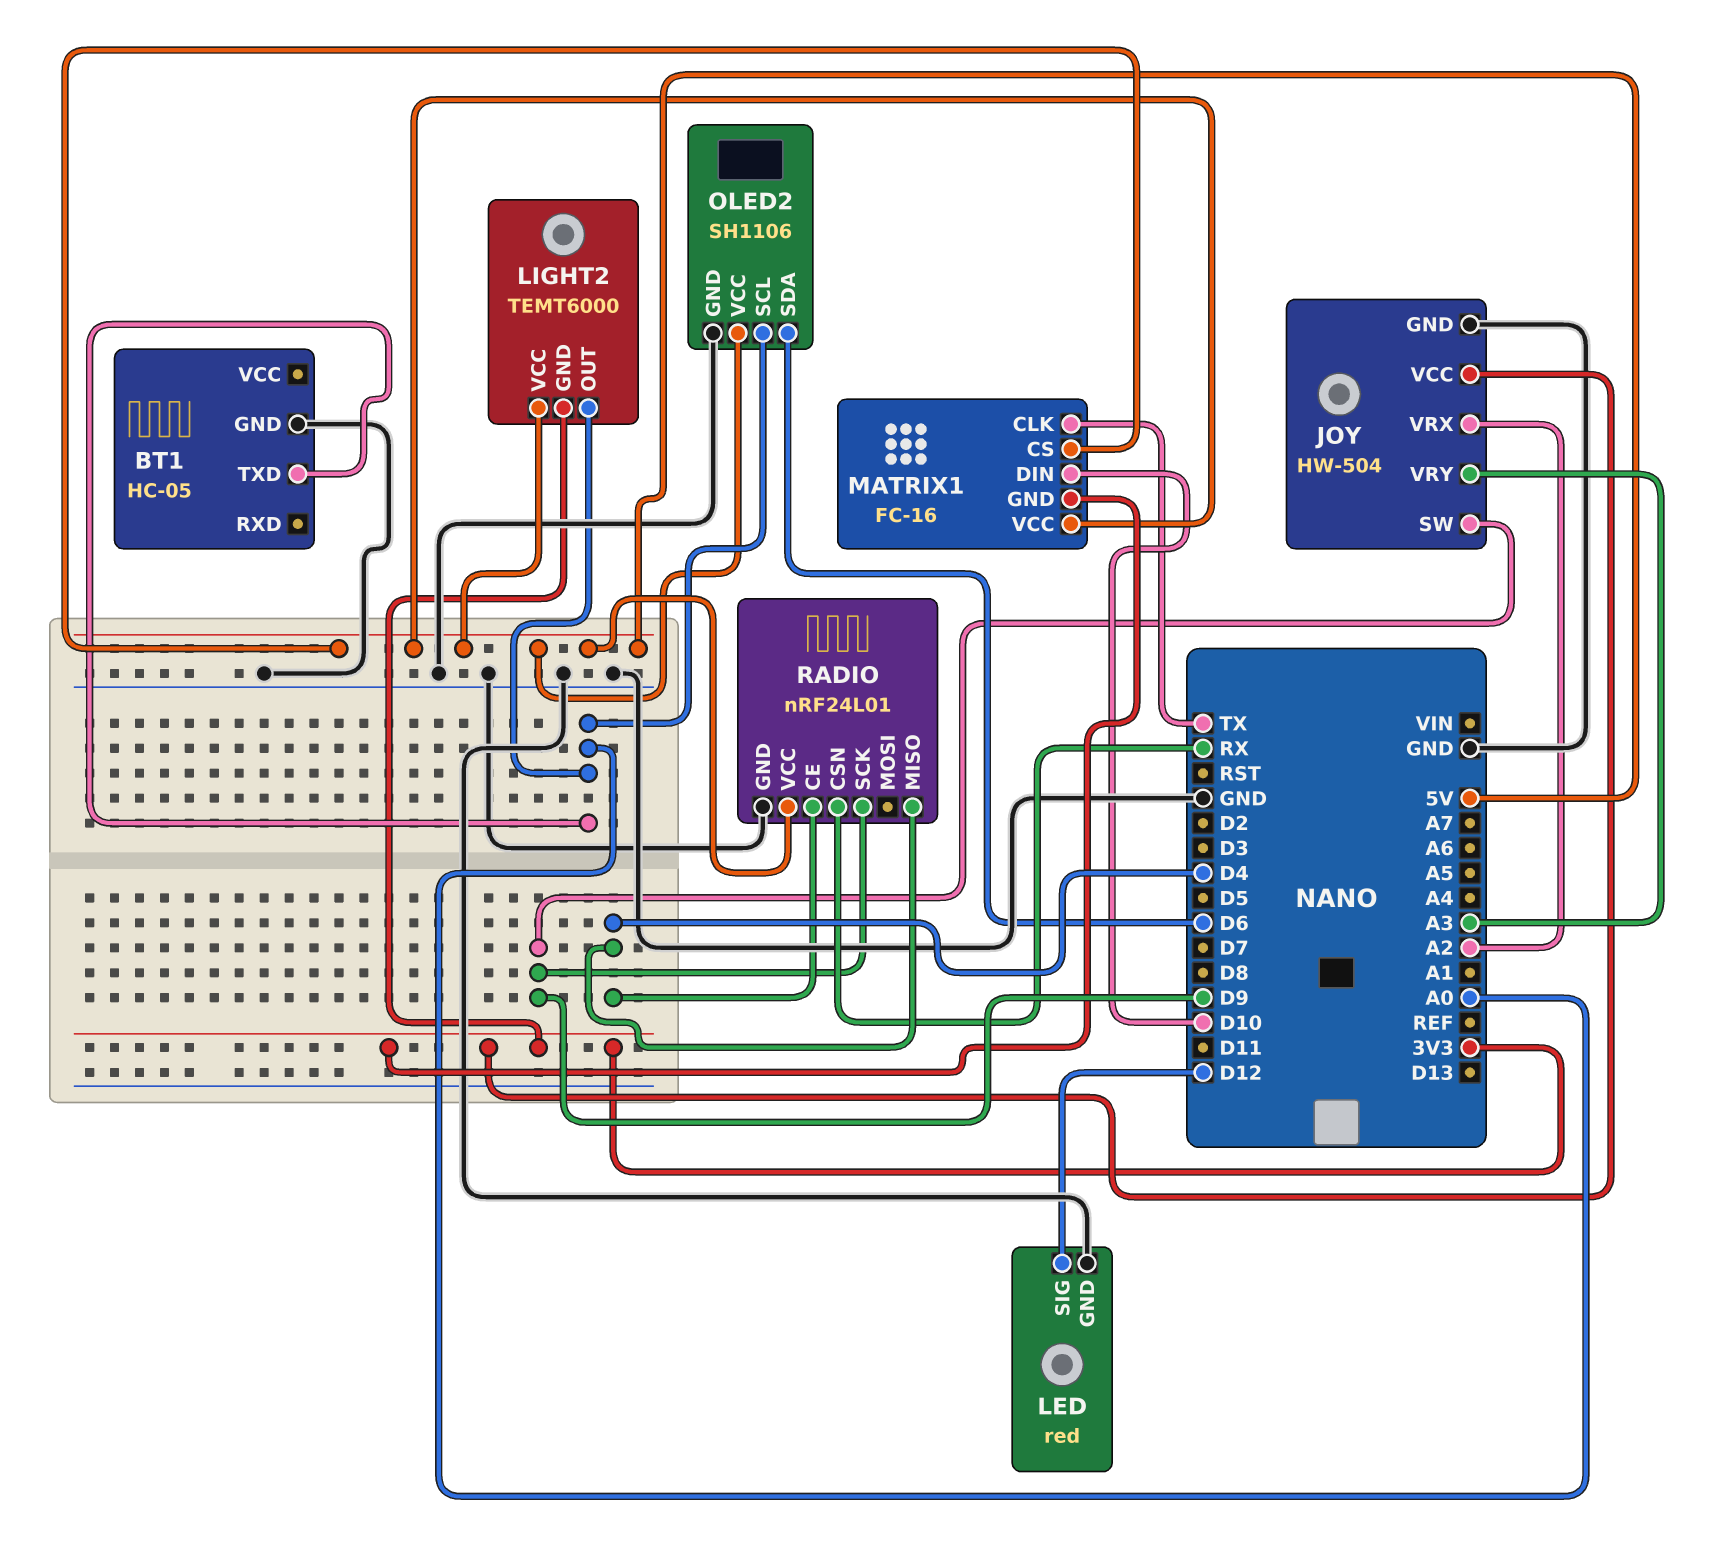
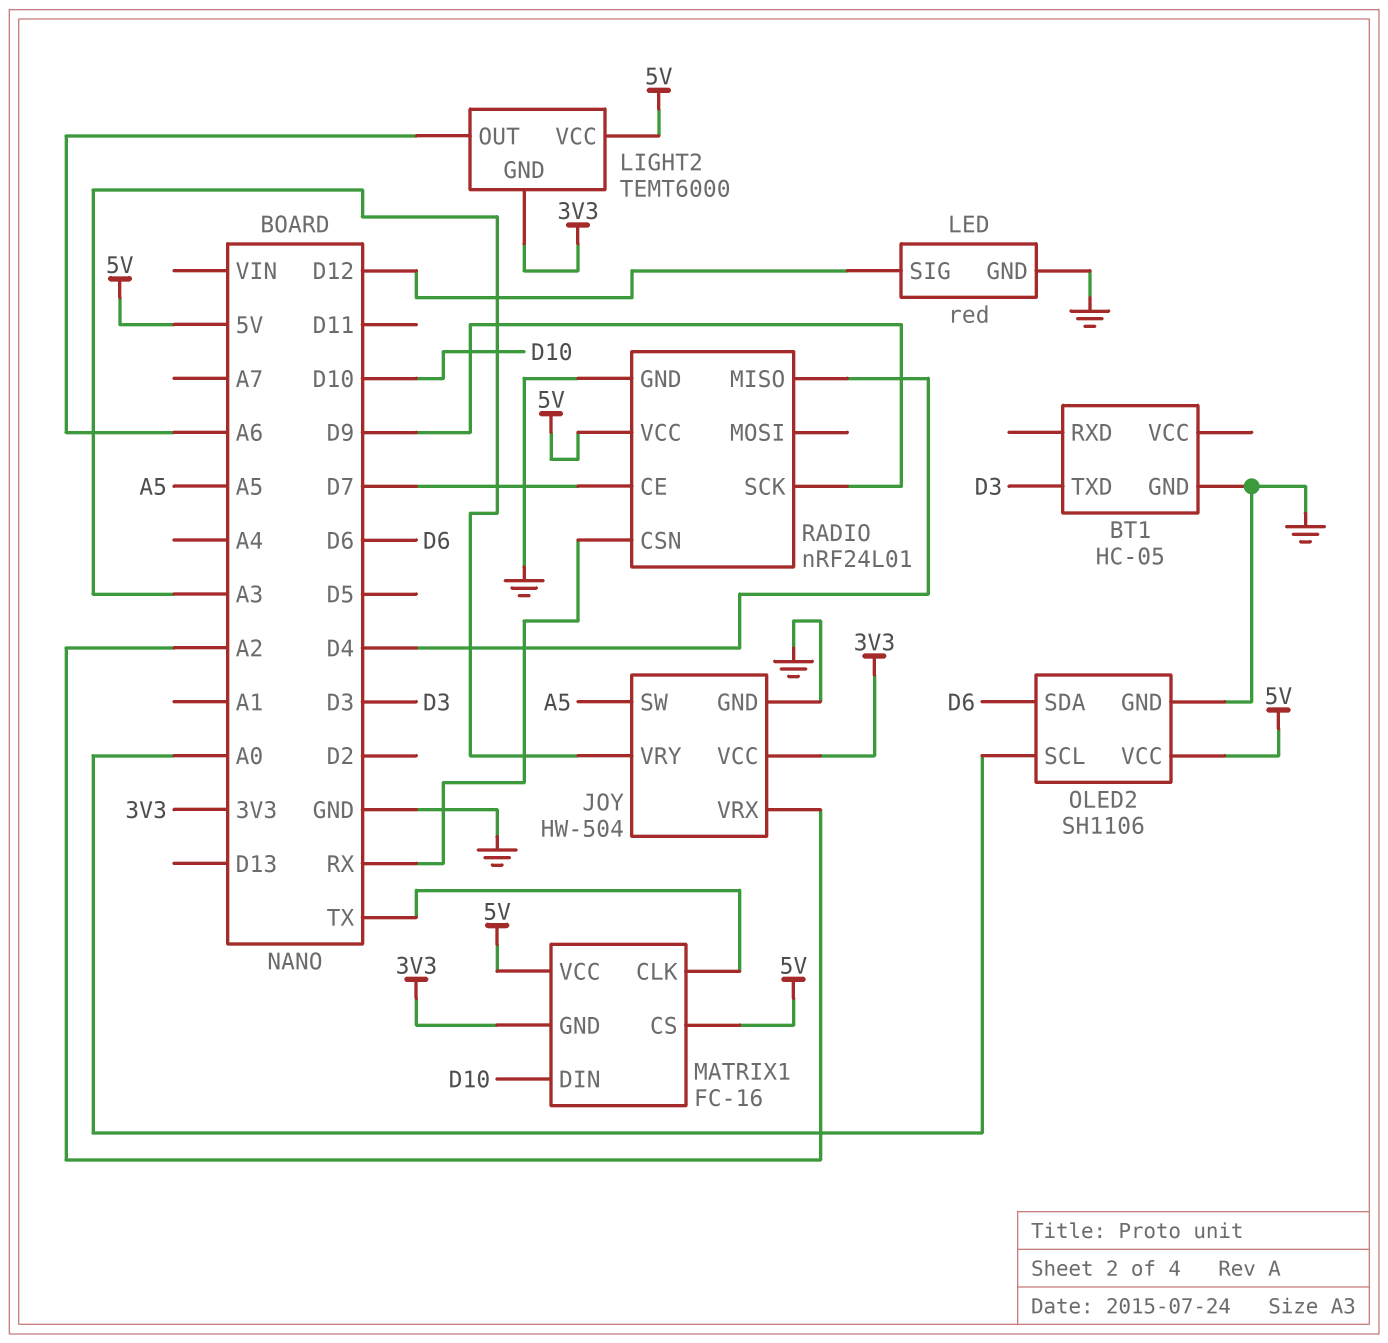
BT1 pin TXD: A0 -> D3
JOY pin SW: D9 -> A5
LIGHT2 pin OUT: A0 -> A6
RADIO pin CE: D4 -> D7

